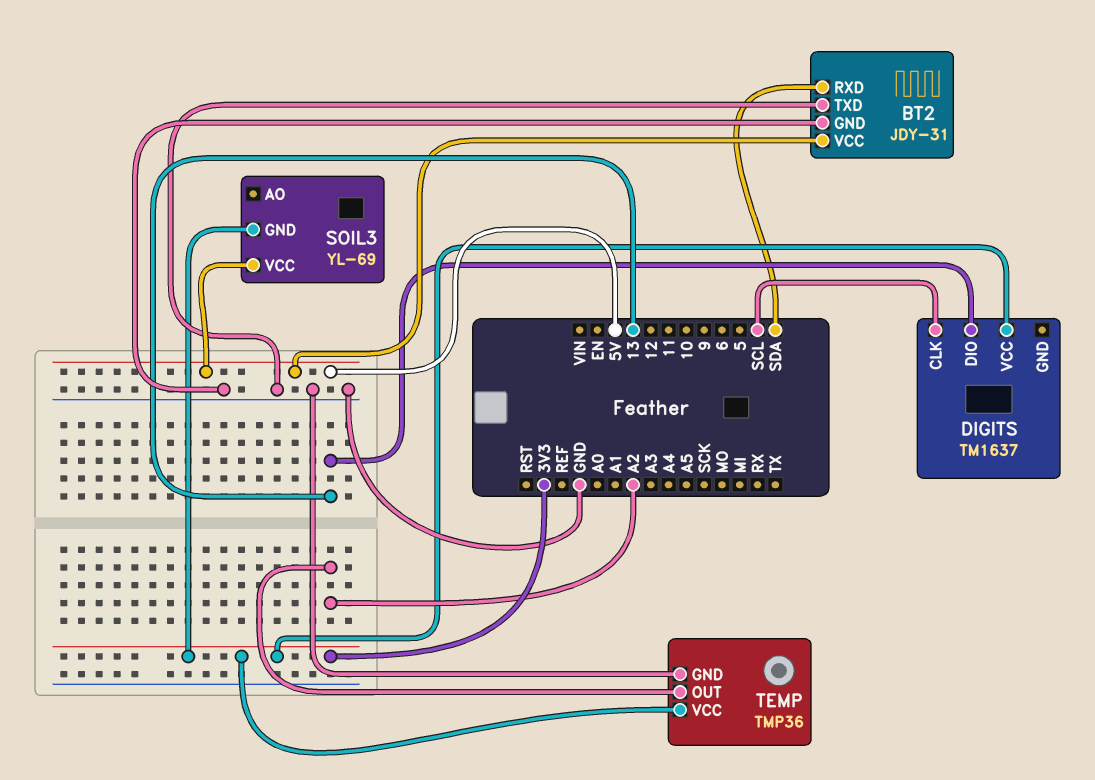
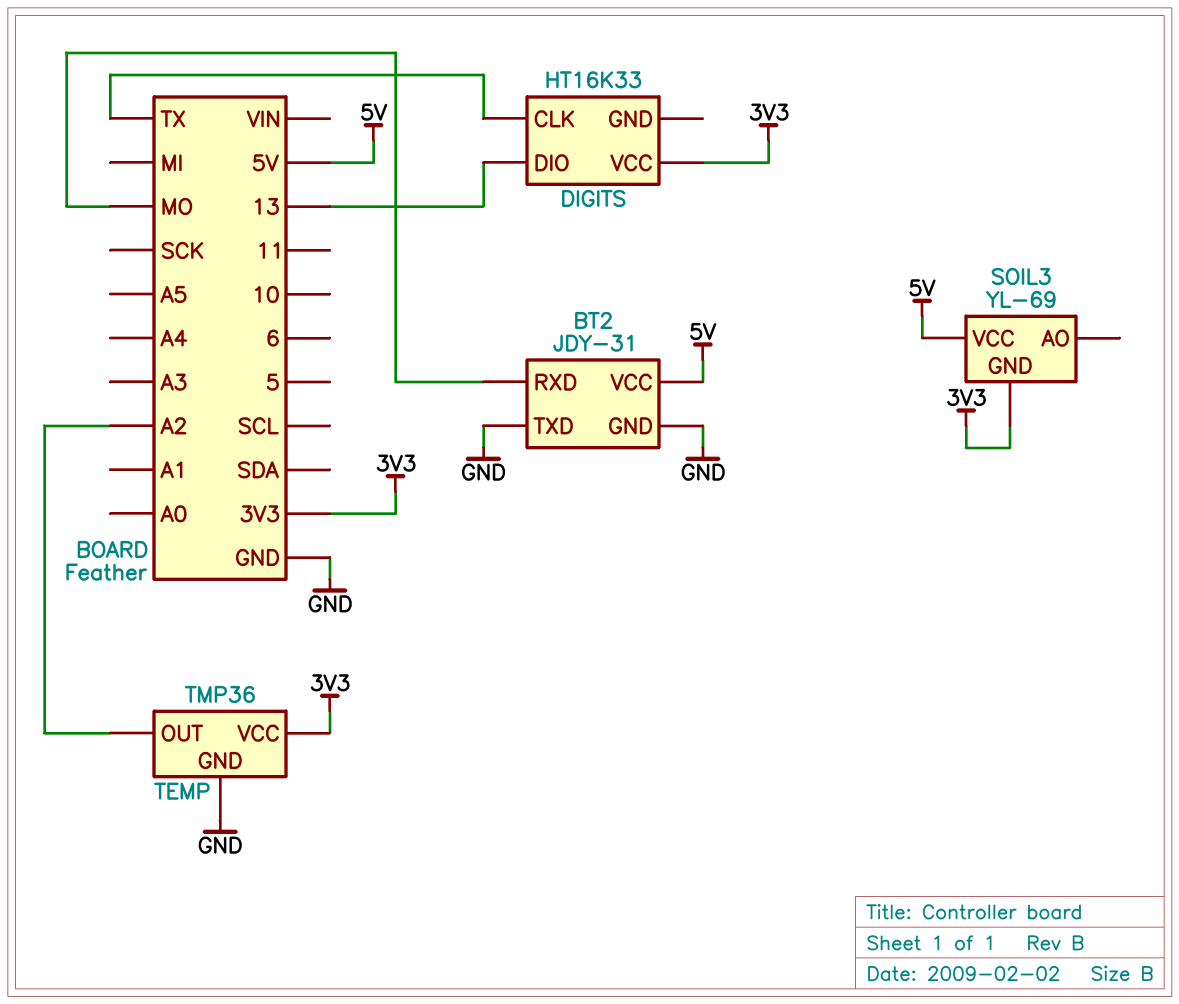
BT2 pin RXD: SDA -> MO
DIGITS: TM1637 -> HT16K33
DIGITS pin CLK: SCL -> TX

